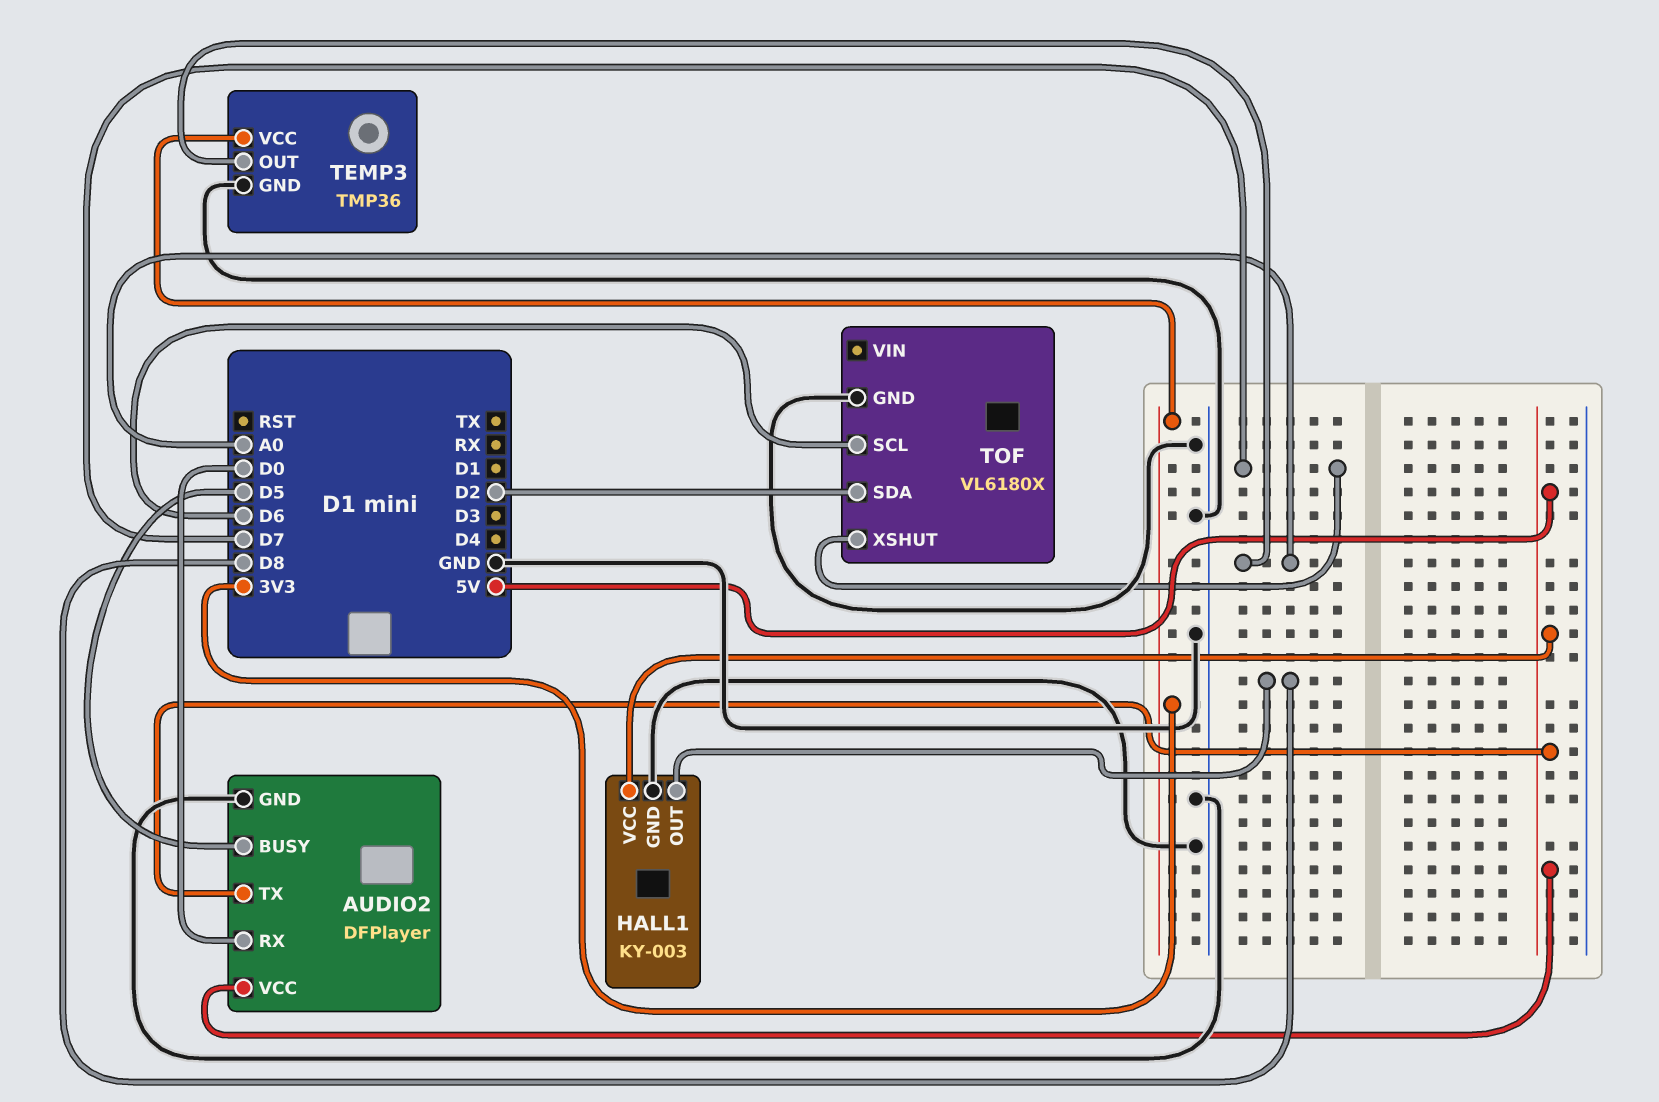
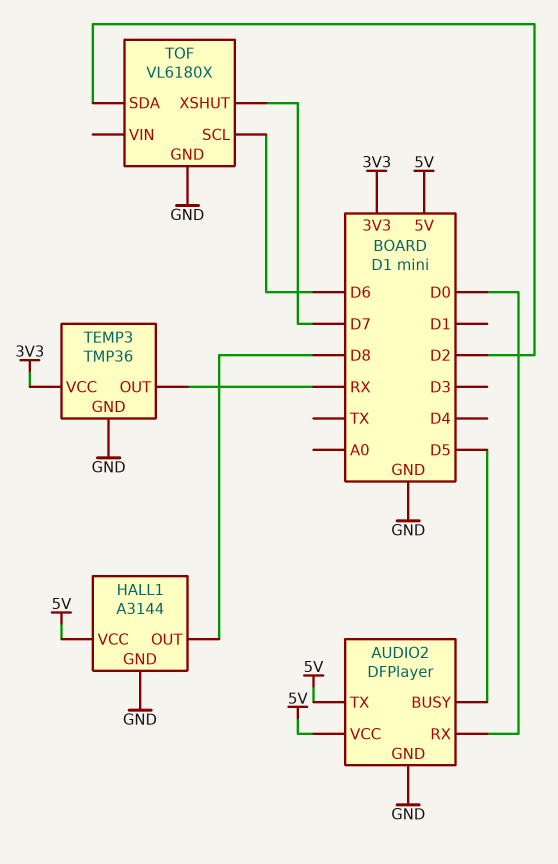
HALL1: KY-003 -> A3144
TEMP3 pin OUT: A0 -> RX

